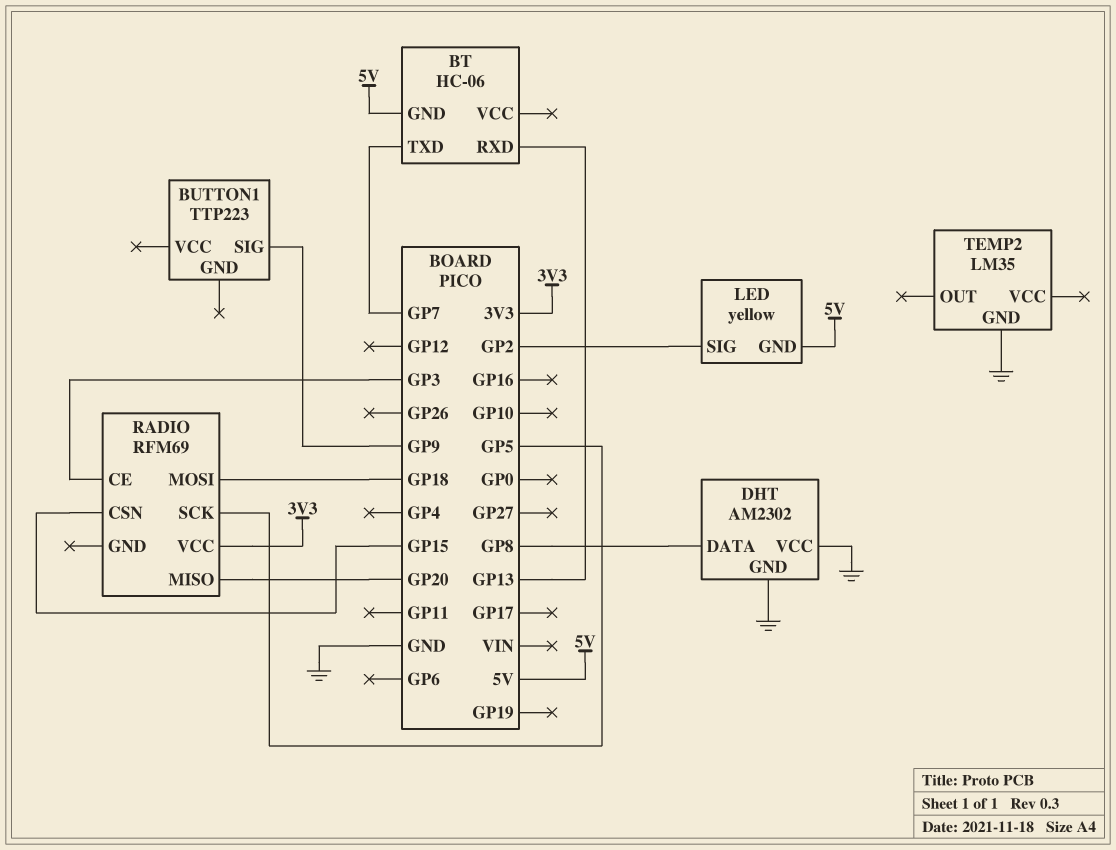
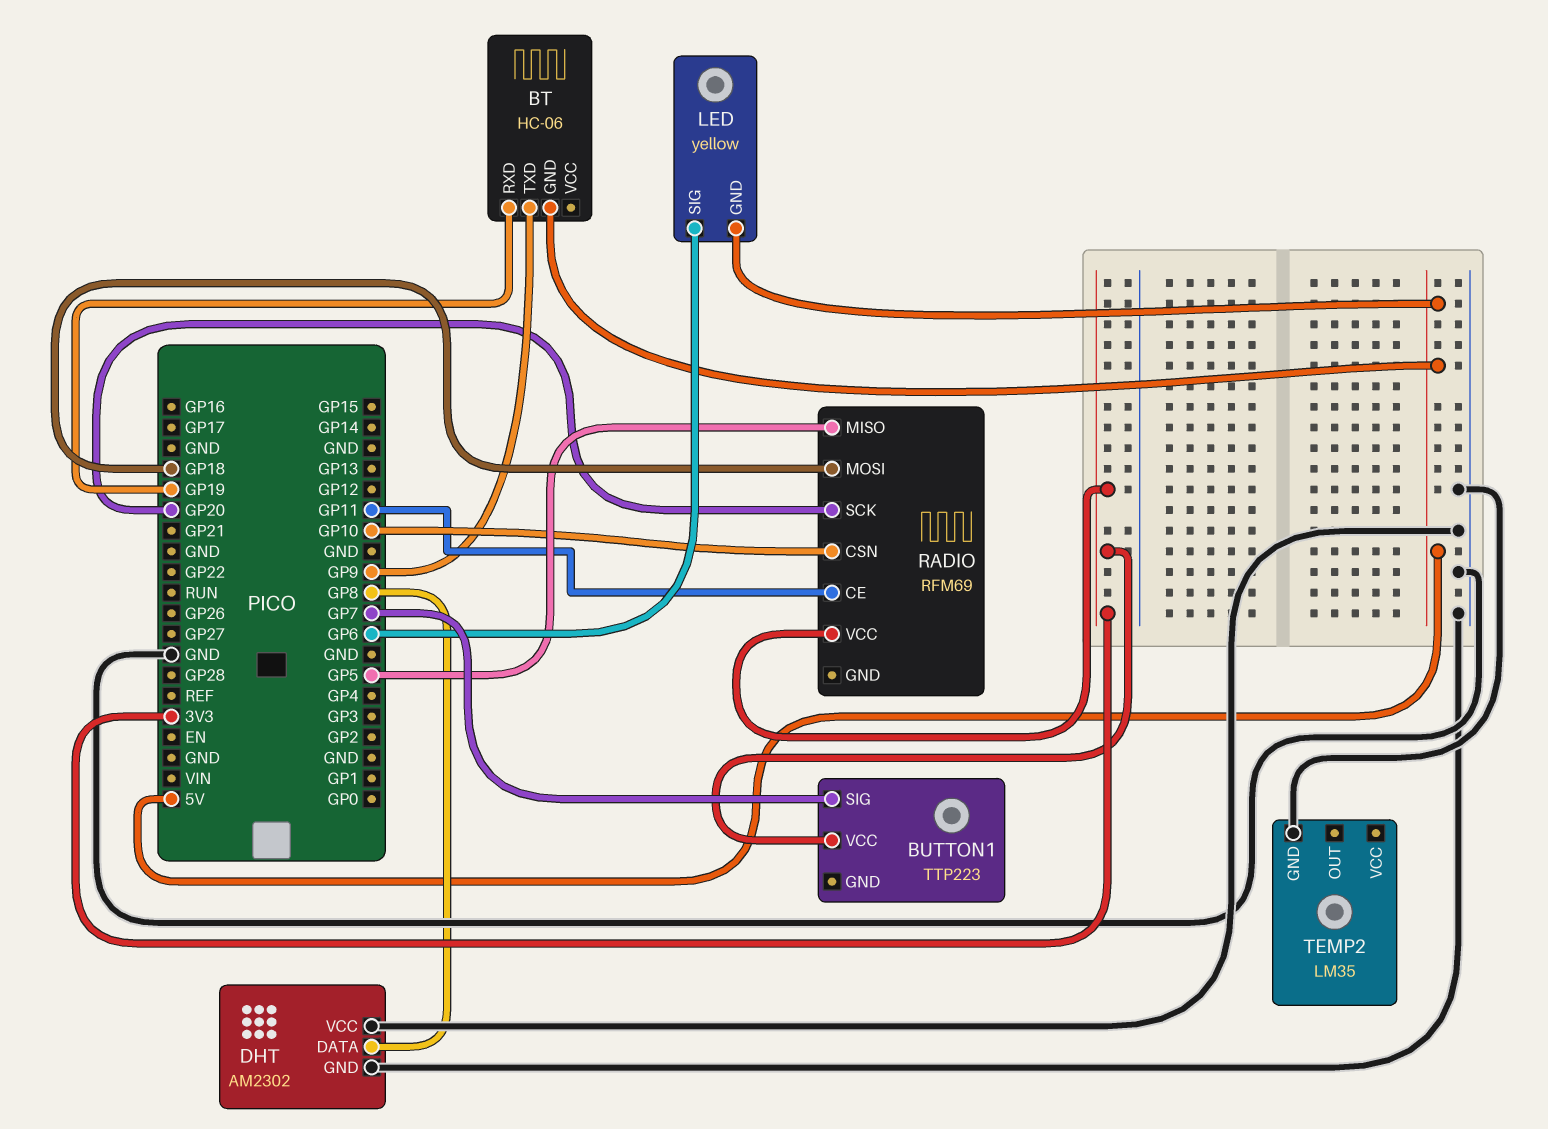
BT pin RXD: GP13 -> GP19
BT pin TXD: GP7 -> GP9
BUTTON1 pin SIG: GP9 -> GP7
BUTTON1 pin VCC: none -> 3V3
LED pin SIG: GP2 -> GP6
RADIO pin CE: GP3 -> GP11
RADIO pin CSN: GP15 -> GP10
RADIO pin MISO: GP20 -> GP5
RADIO pin SCK: GP5 -> GP20

